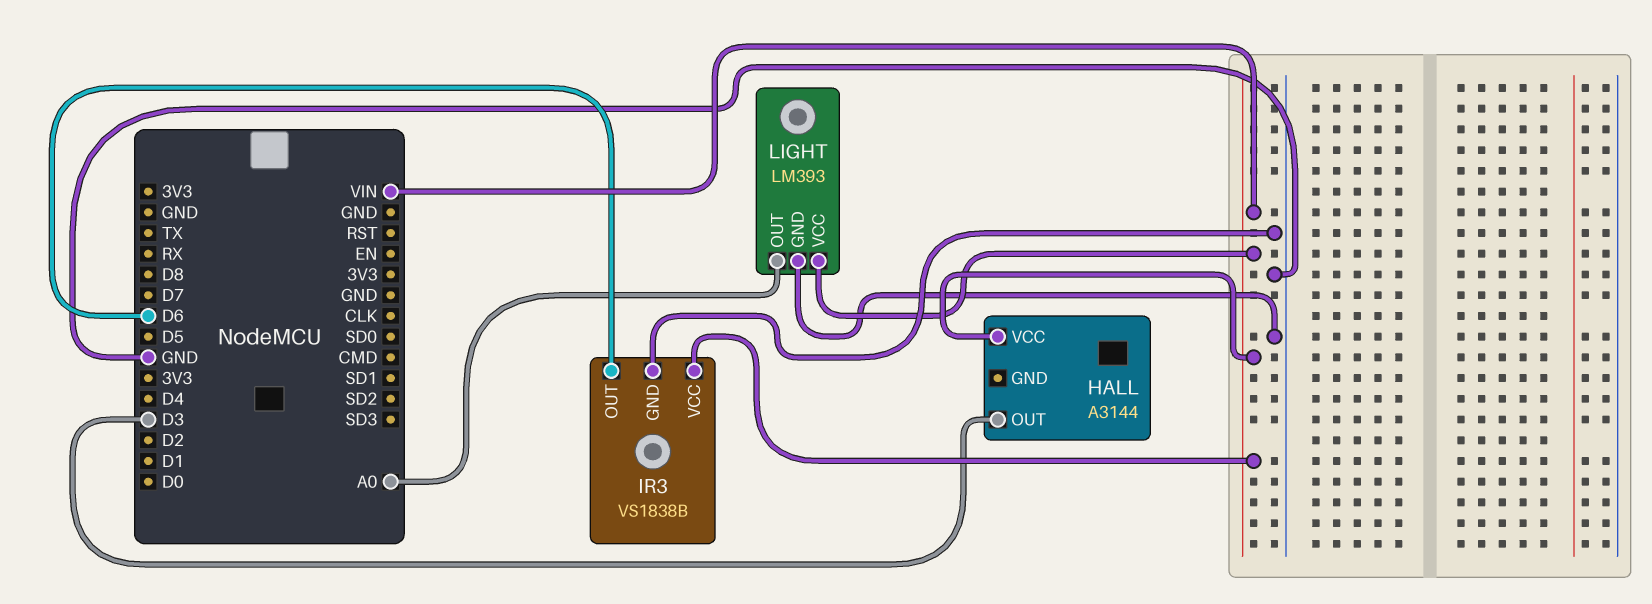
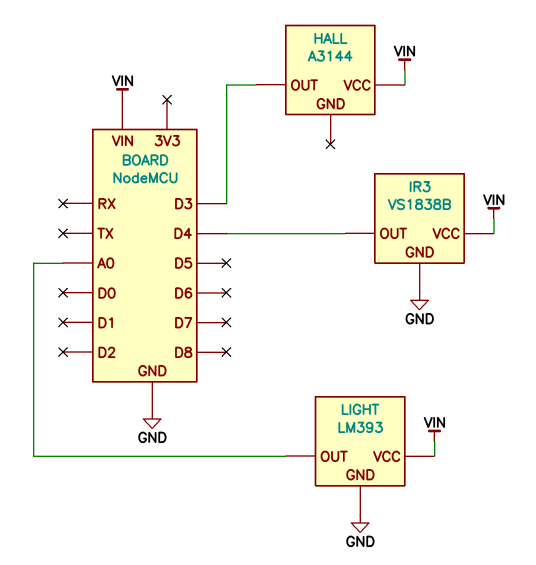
IR3 pin OUT: D6 -> D4

